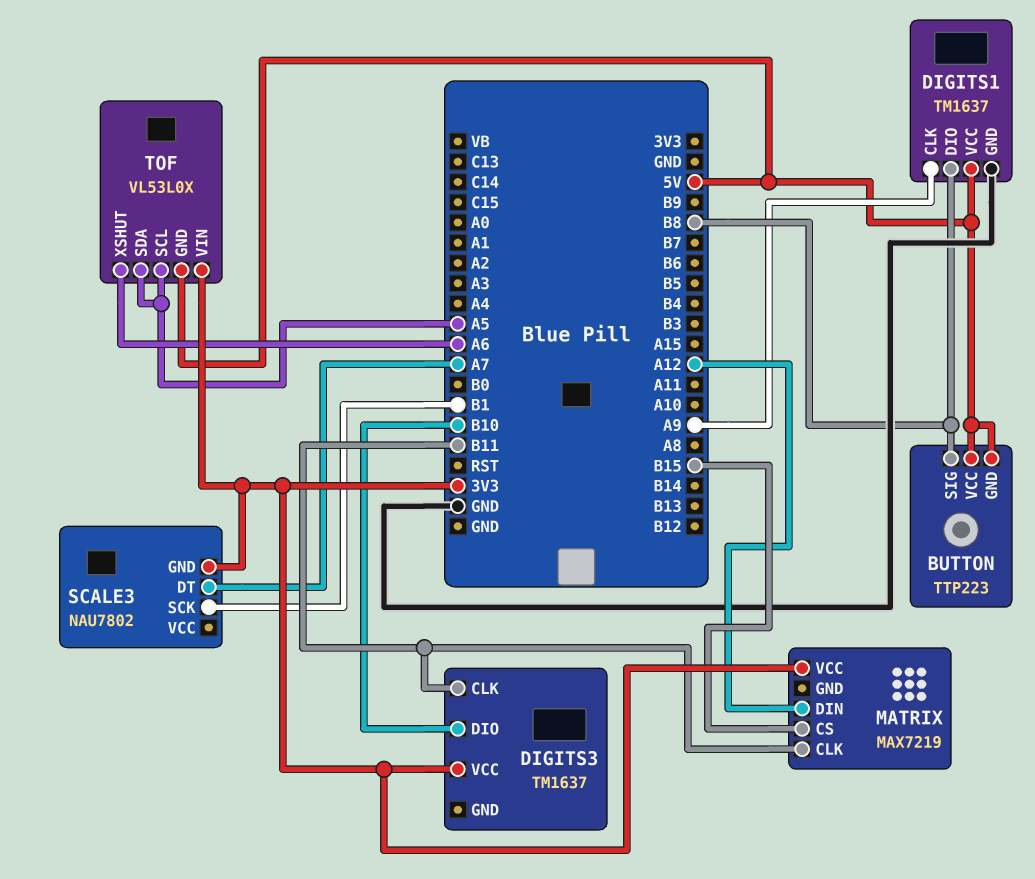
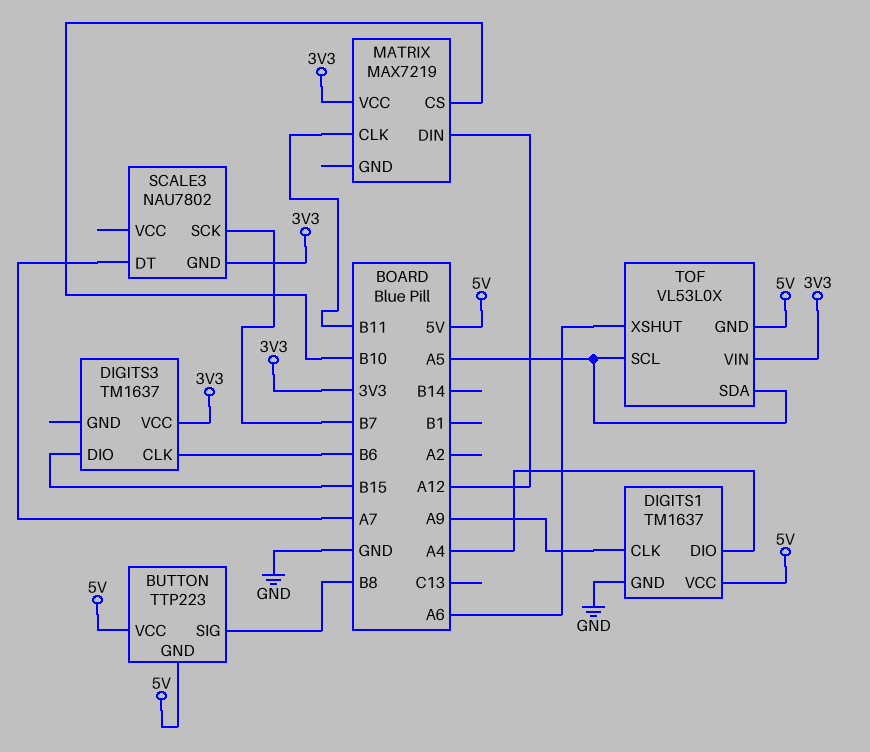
DIGITS1 pin DIO: B8 -> A4
DIGITS3 pin CLK: B11 -> B6
DIGITS3 pin DIO: B10 -> B15
MATRIX pin CS: B15 -> B10
SCALE3 pin SCK: B1 -> B7

